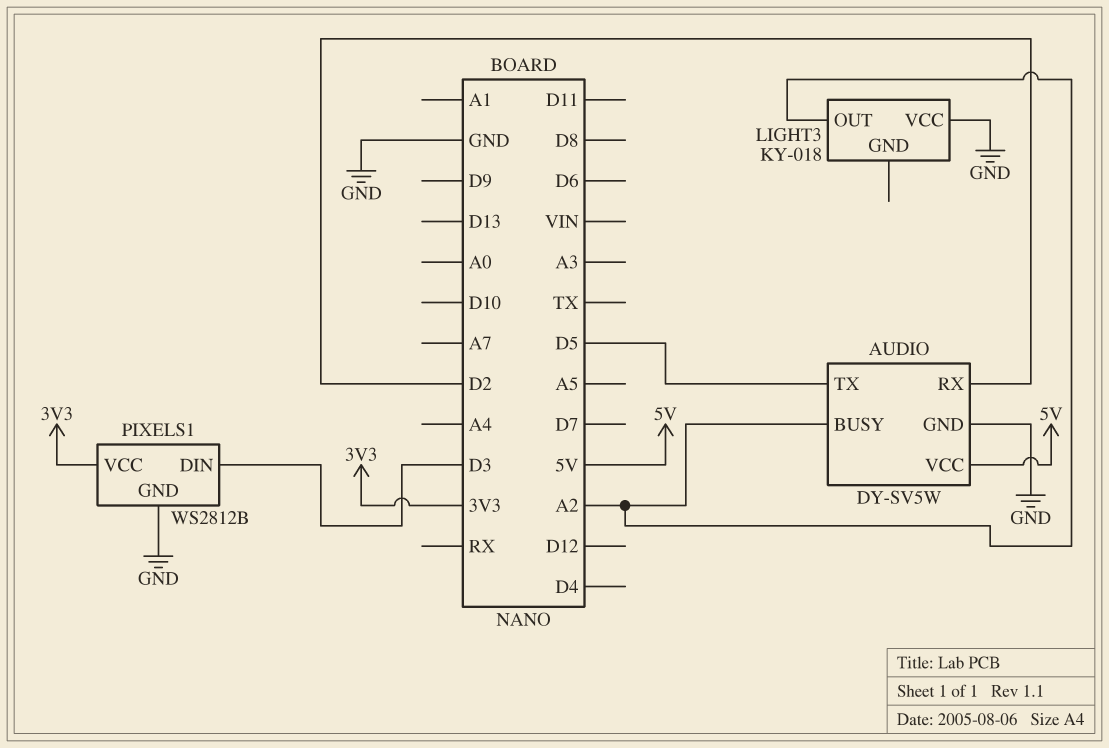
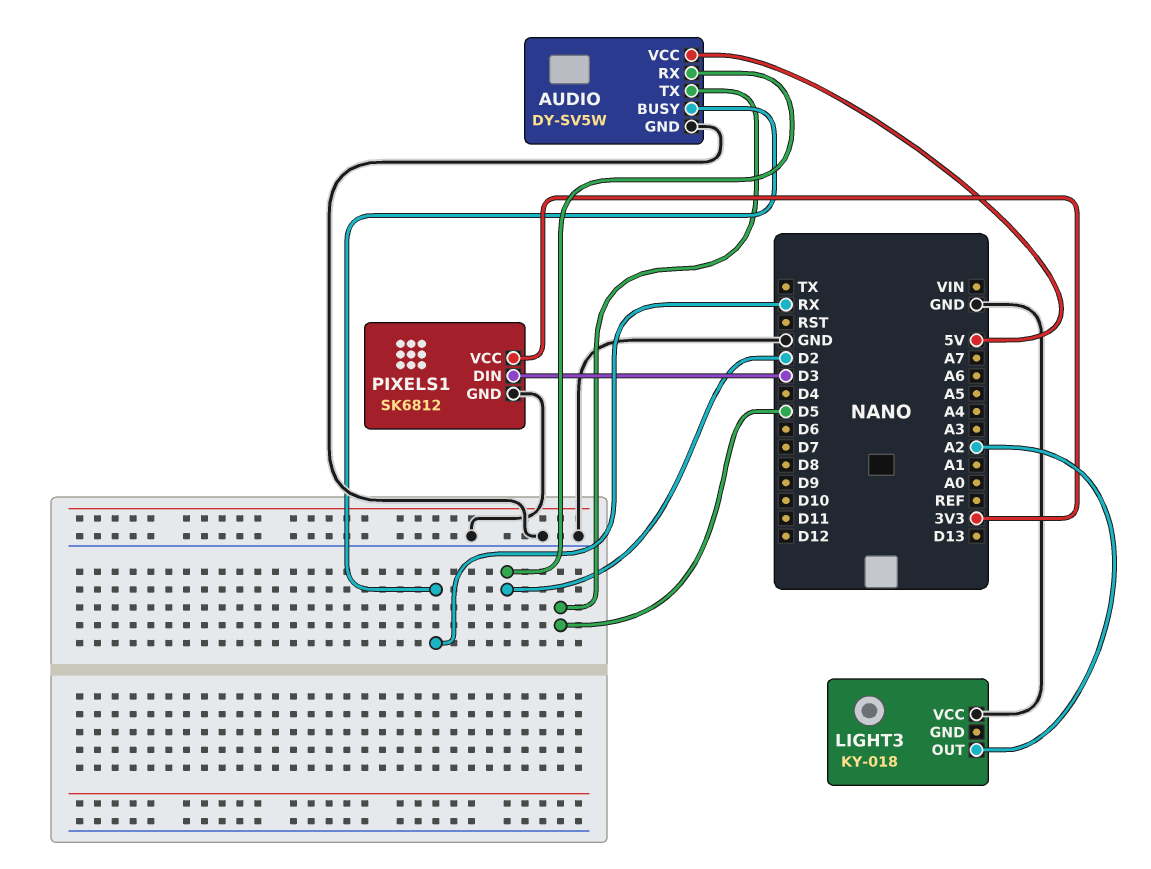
AUDIO pin BUSY: A2 -> RX
PIXELS1: WS2812B -> SK6812

